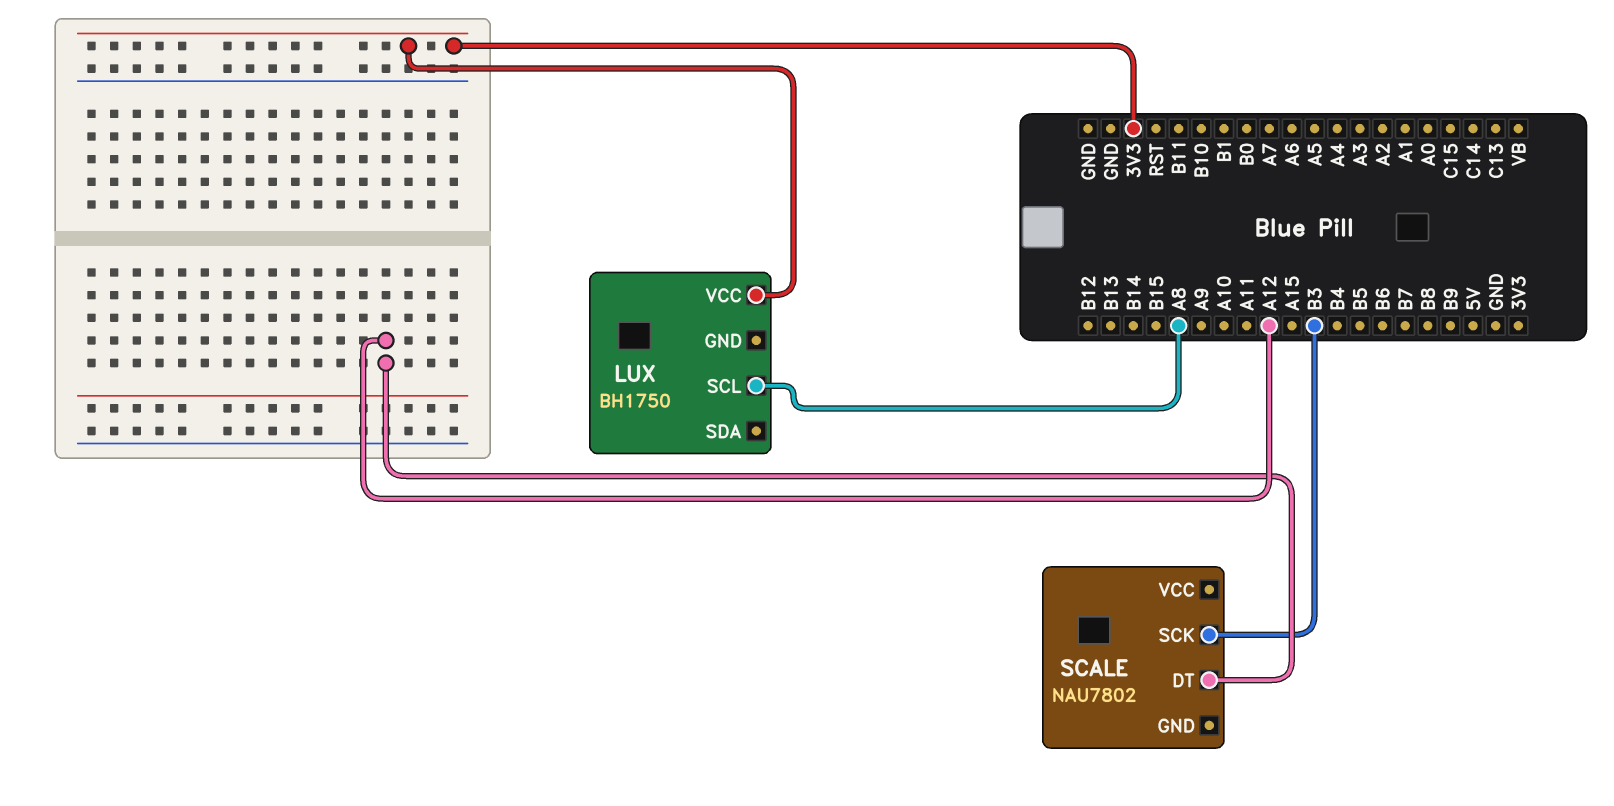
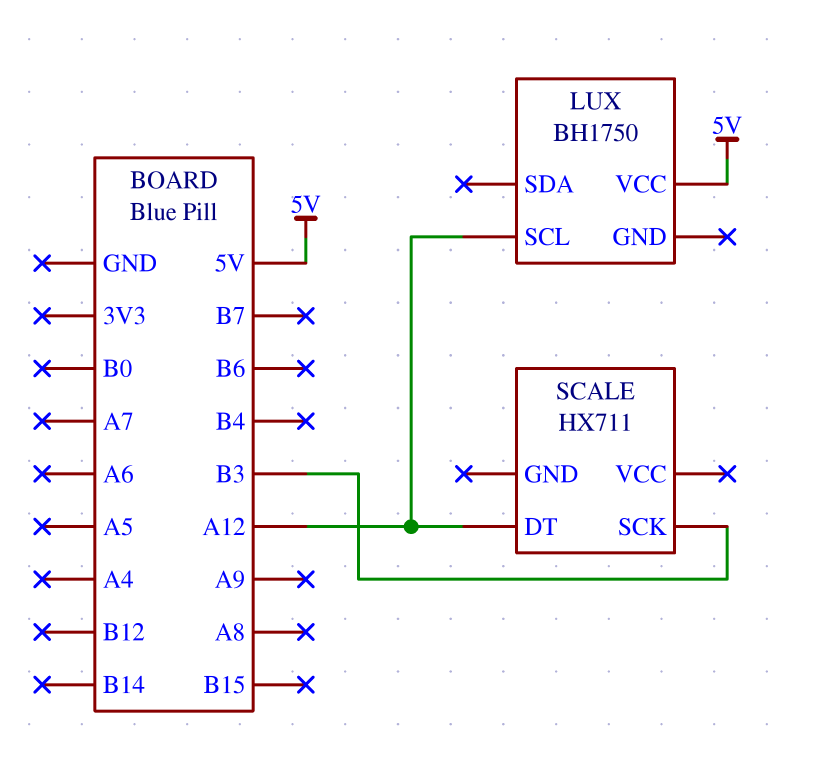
LUX pin SCL: A8 -> A12
LUX pin VCC: 3V3 -> 5V
SCALE: NAU7802 -> HX711

